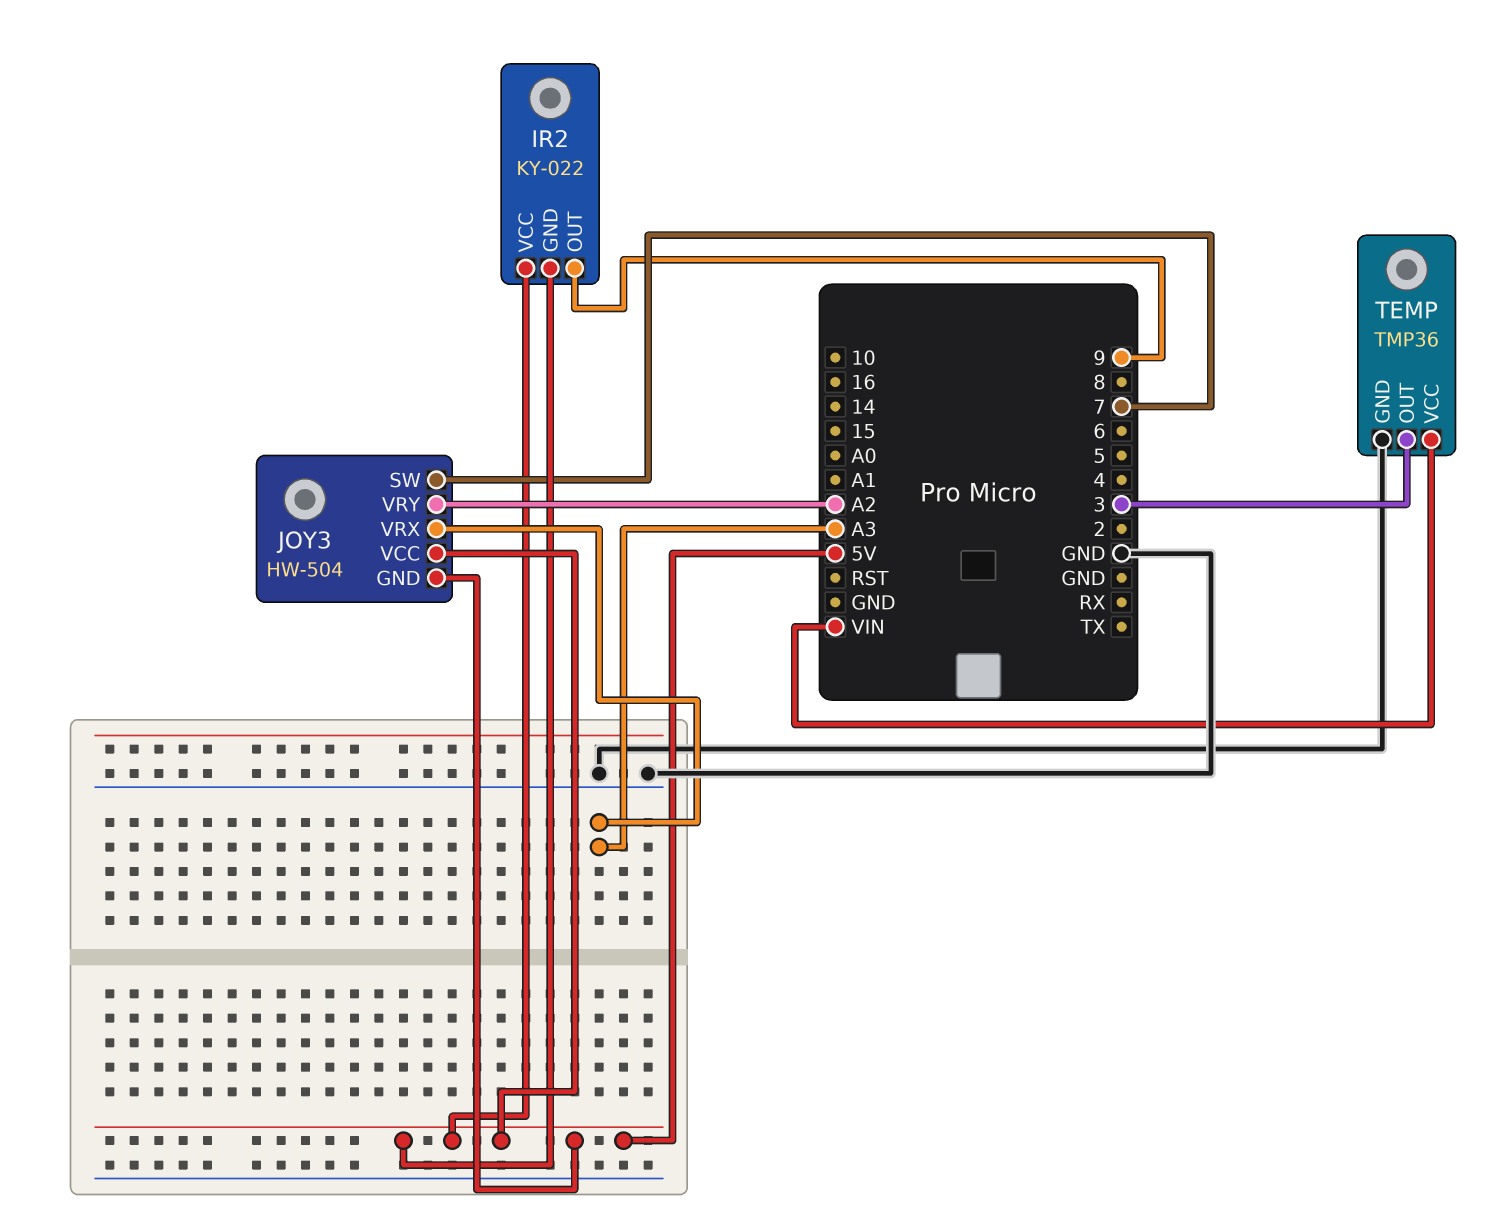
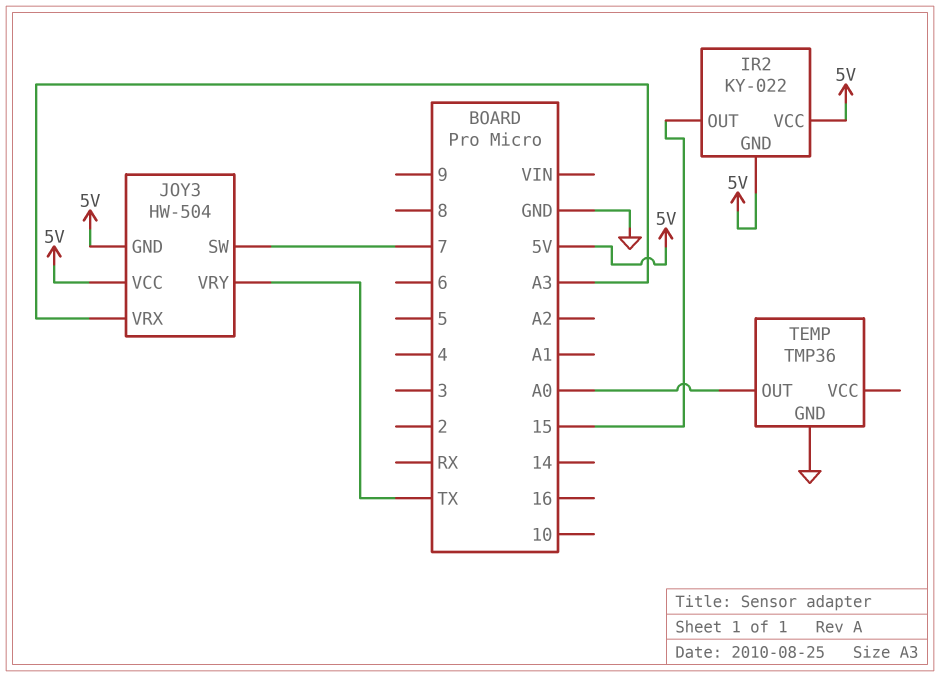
IR2 pin OUT: 9 -> 15
JOY3 pin VRY: A2 -> TX
TEMP pin OUT: 3 -> A0
TEMP pin VCC: VIN -> none

